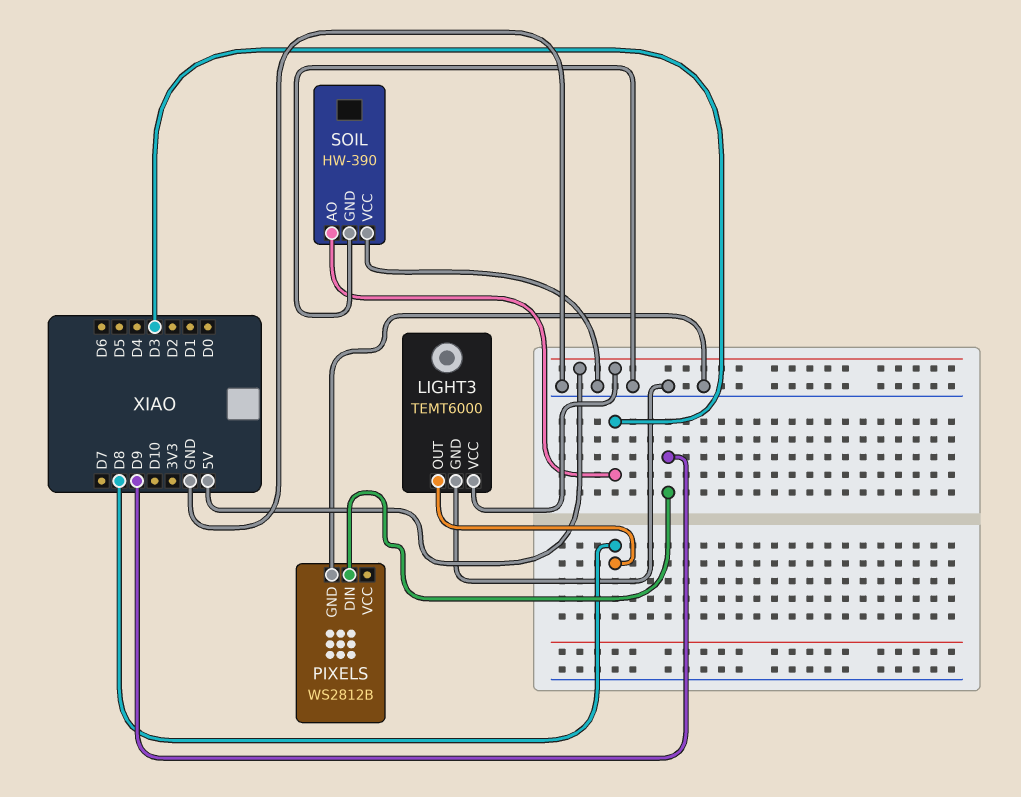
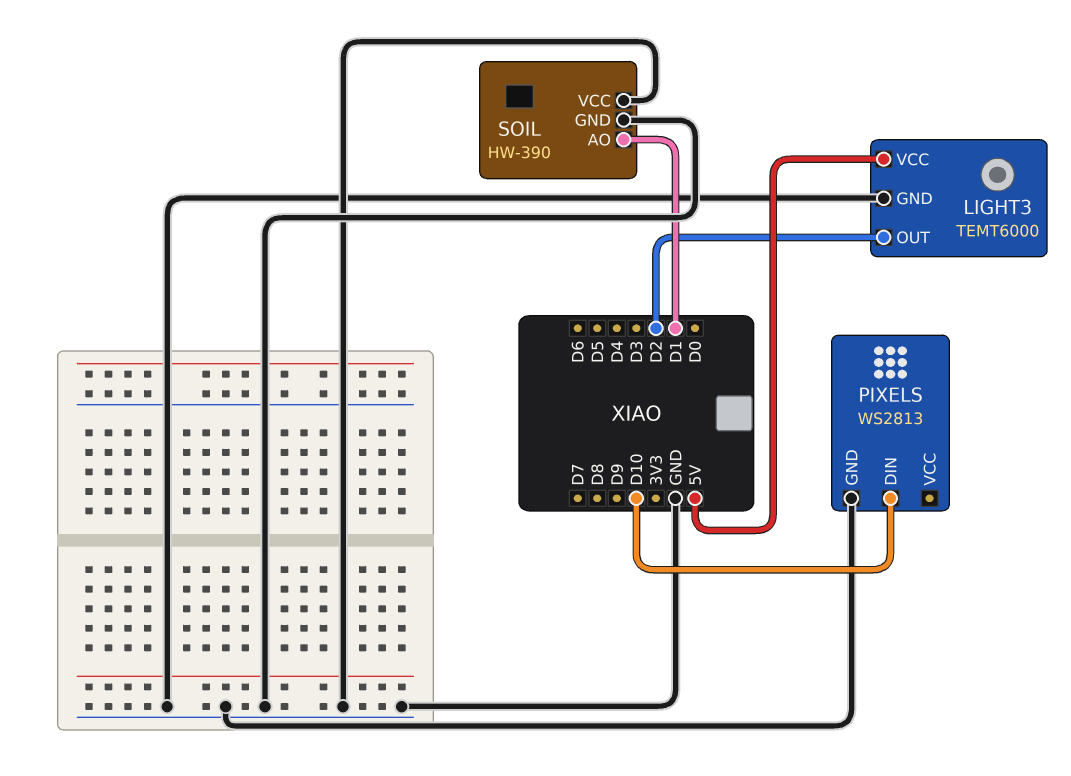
LIGHT3 pin OUT: D8 -> D2
PIXELS: WS2812B -> WS2813
PIXELS pin DIN: D9 -> D10
SOIL pin AO: D3 -> D1

